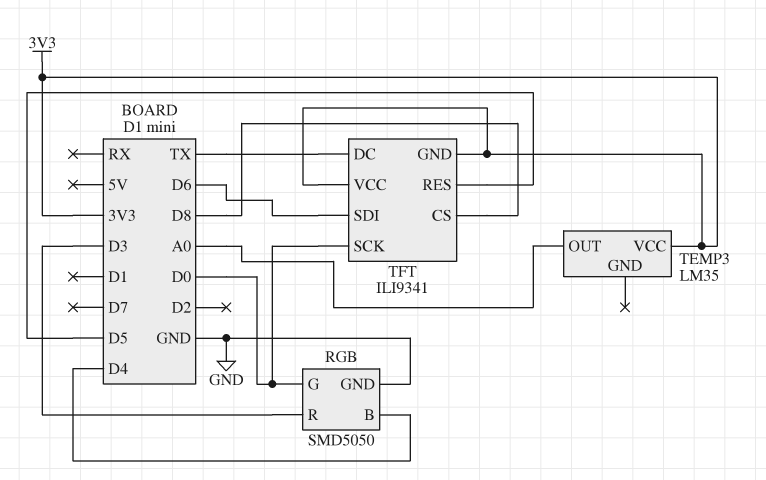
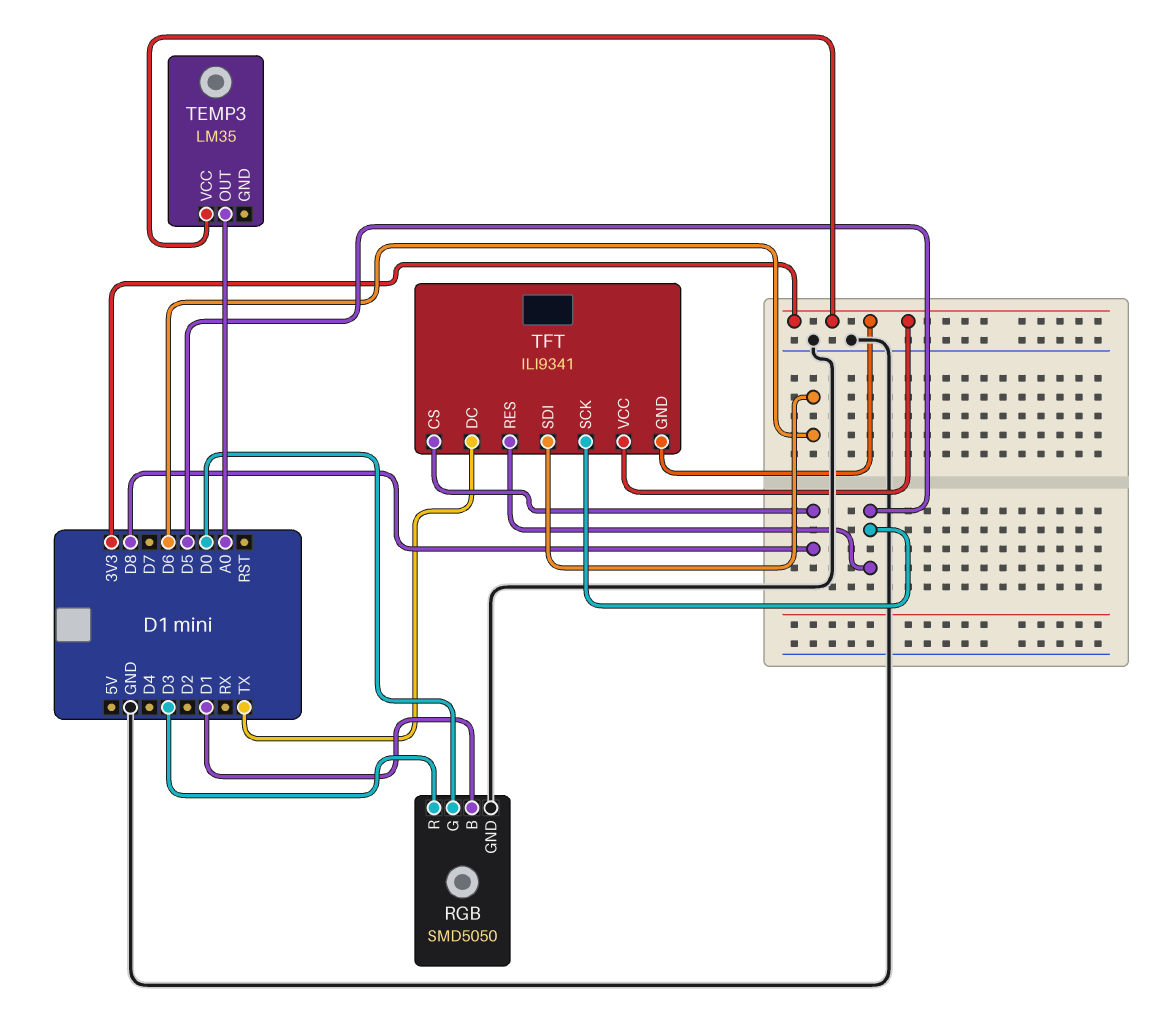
RGB pin B: D4 -> D1
TFT pin SCK: D0 -> D5

